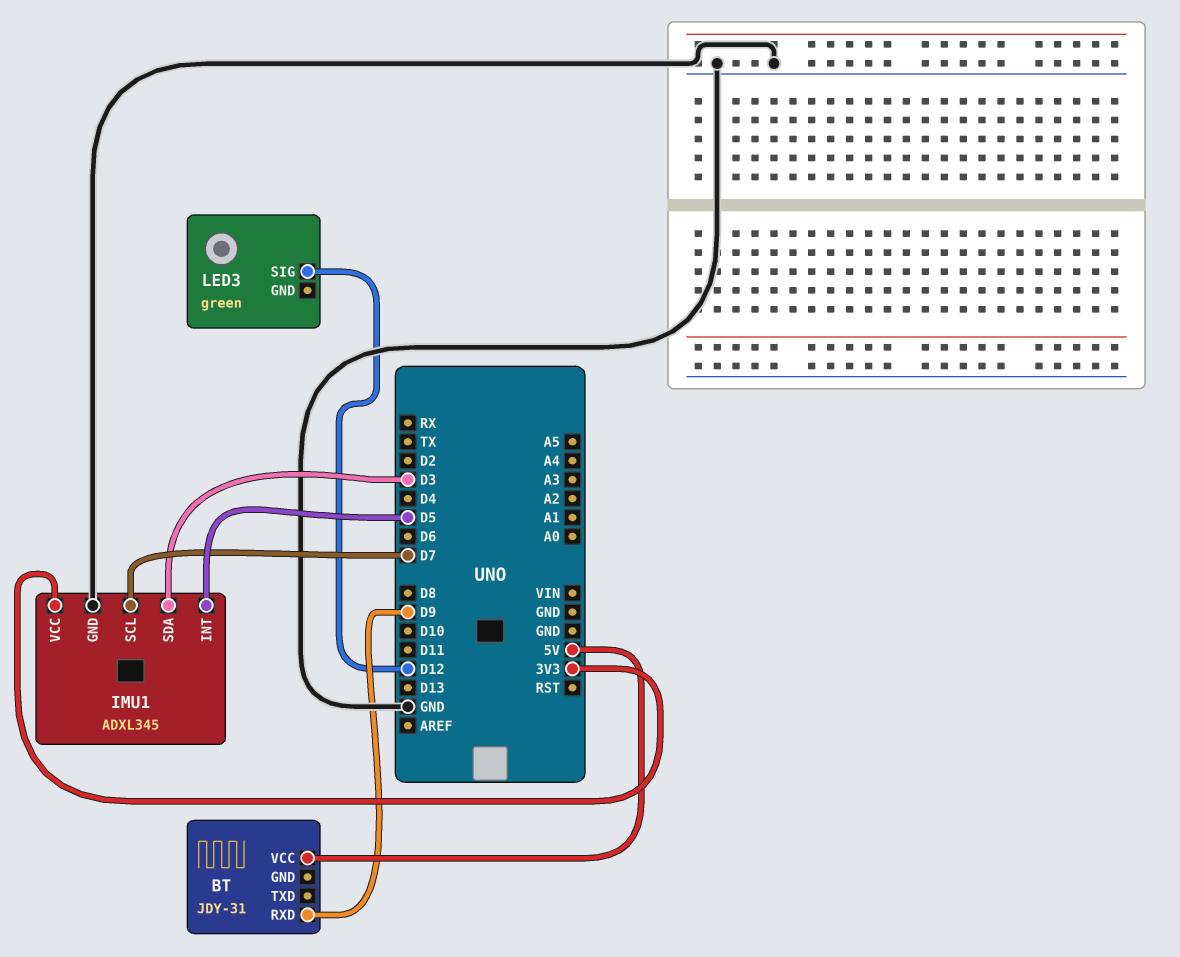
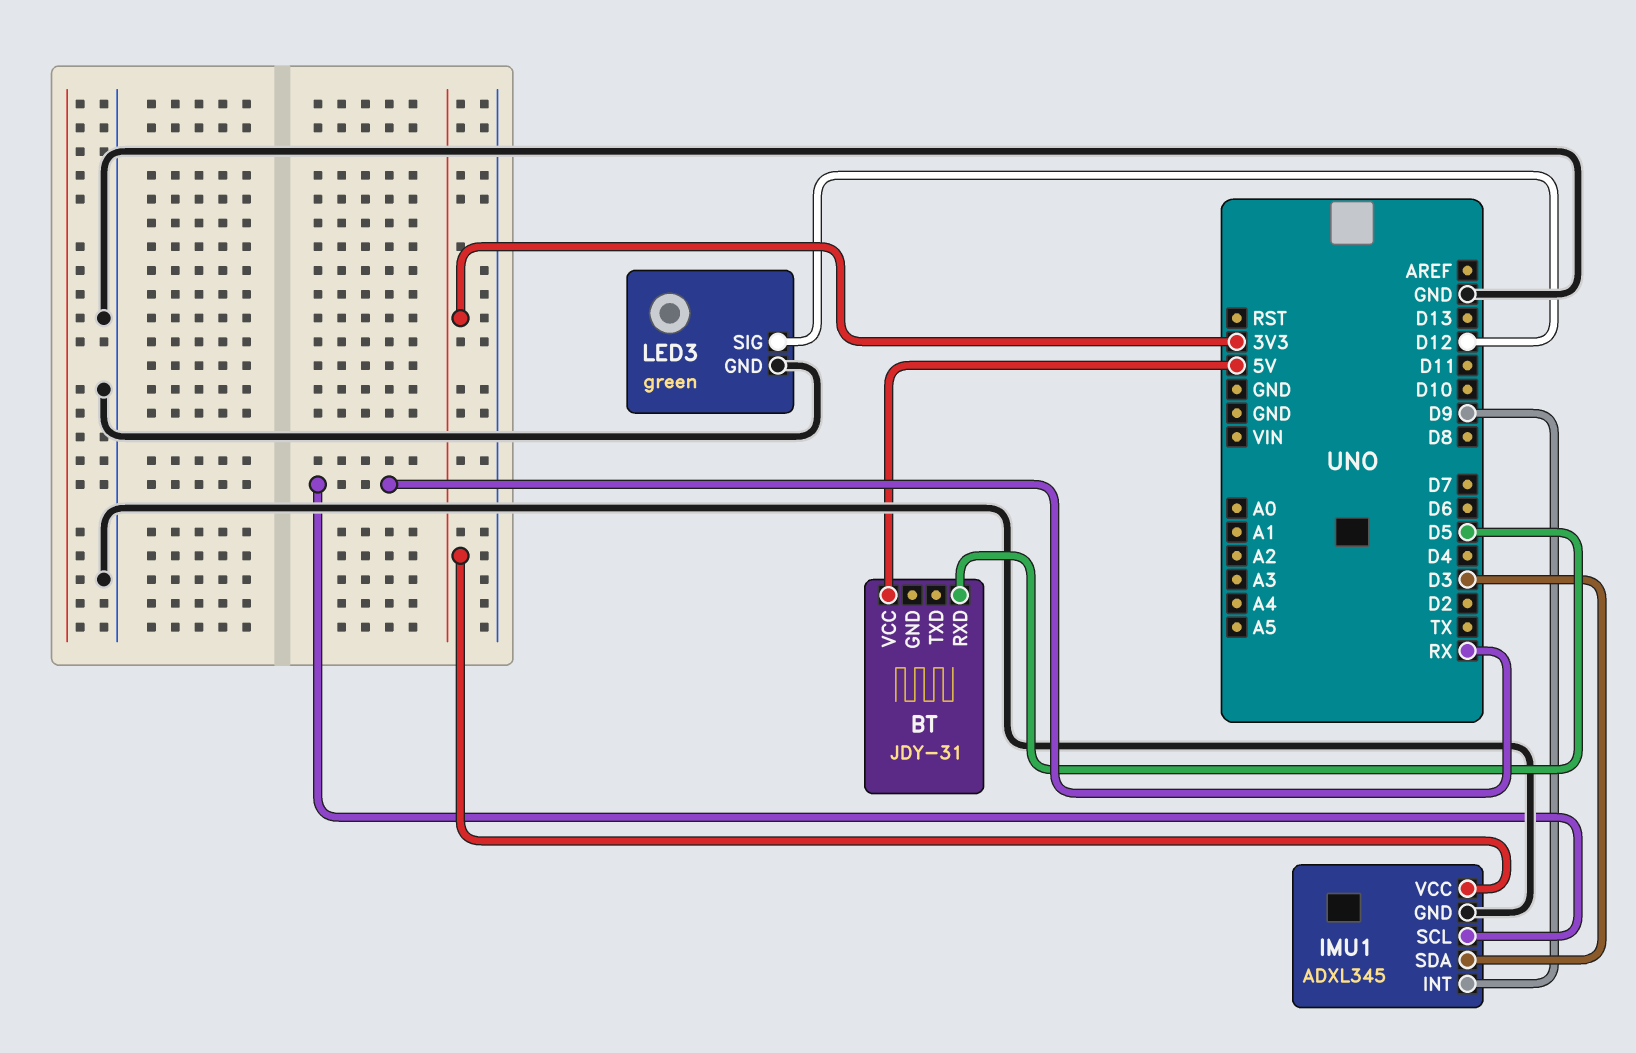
BT pin RXD: D9 -> D5
IMU1 pin INT: D5 -> D9
IMU1 pin SCL: D7 -> RX
LED3 pin GND: none -> GND

